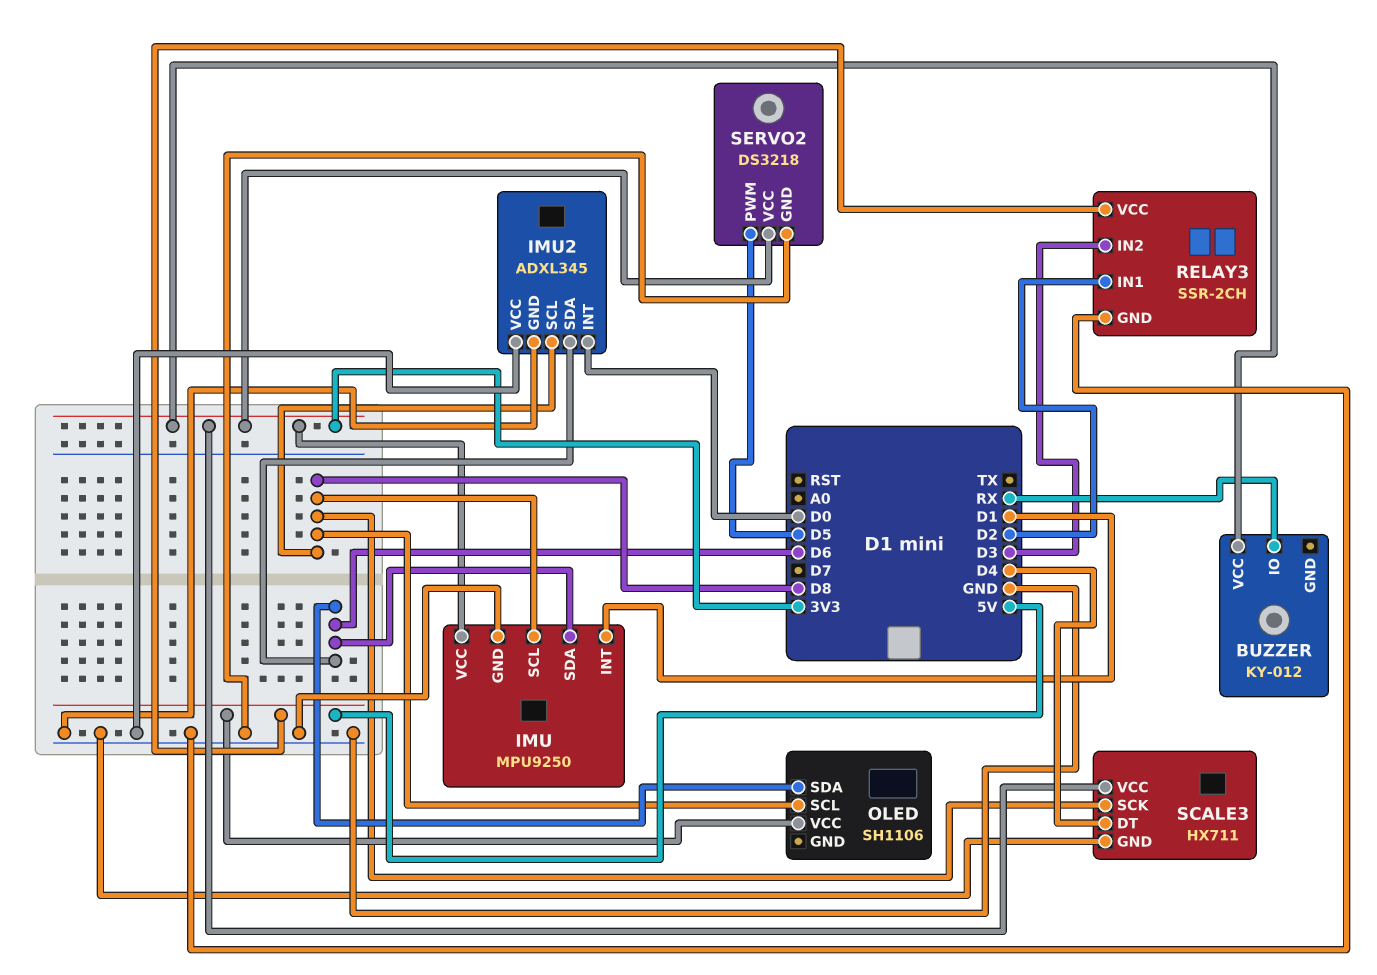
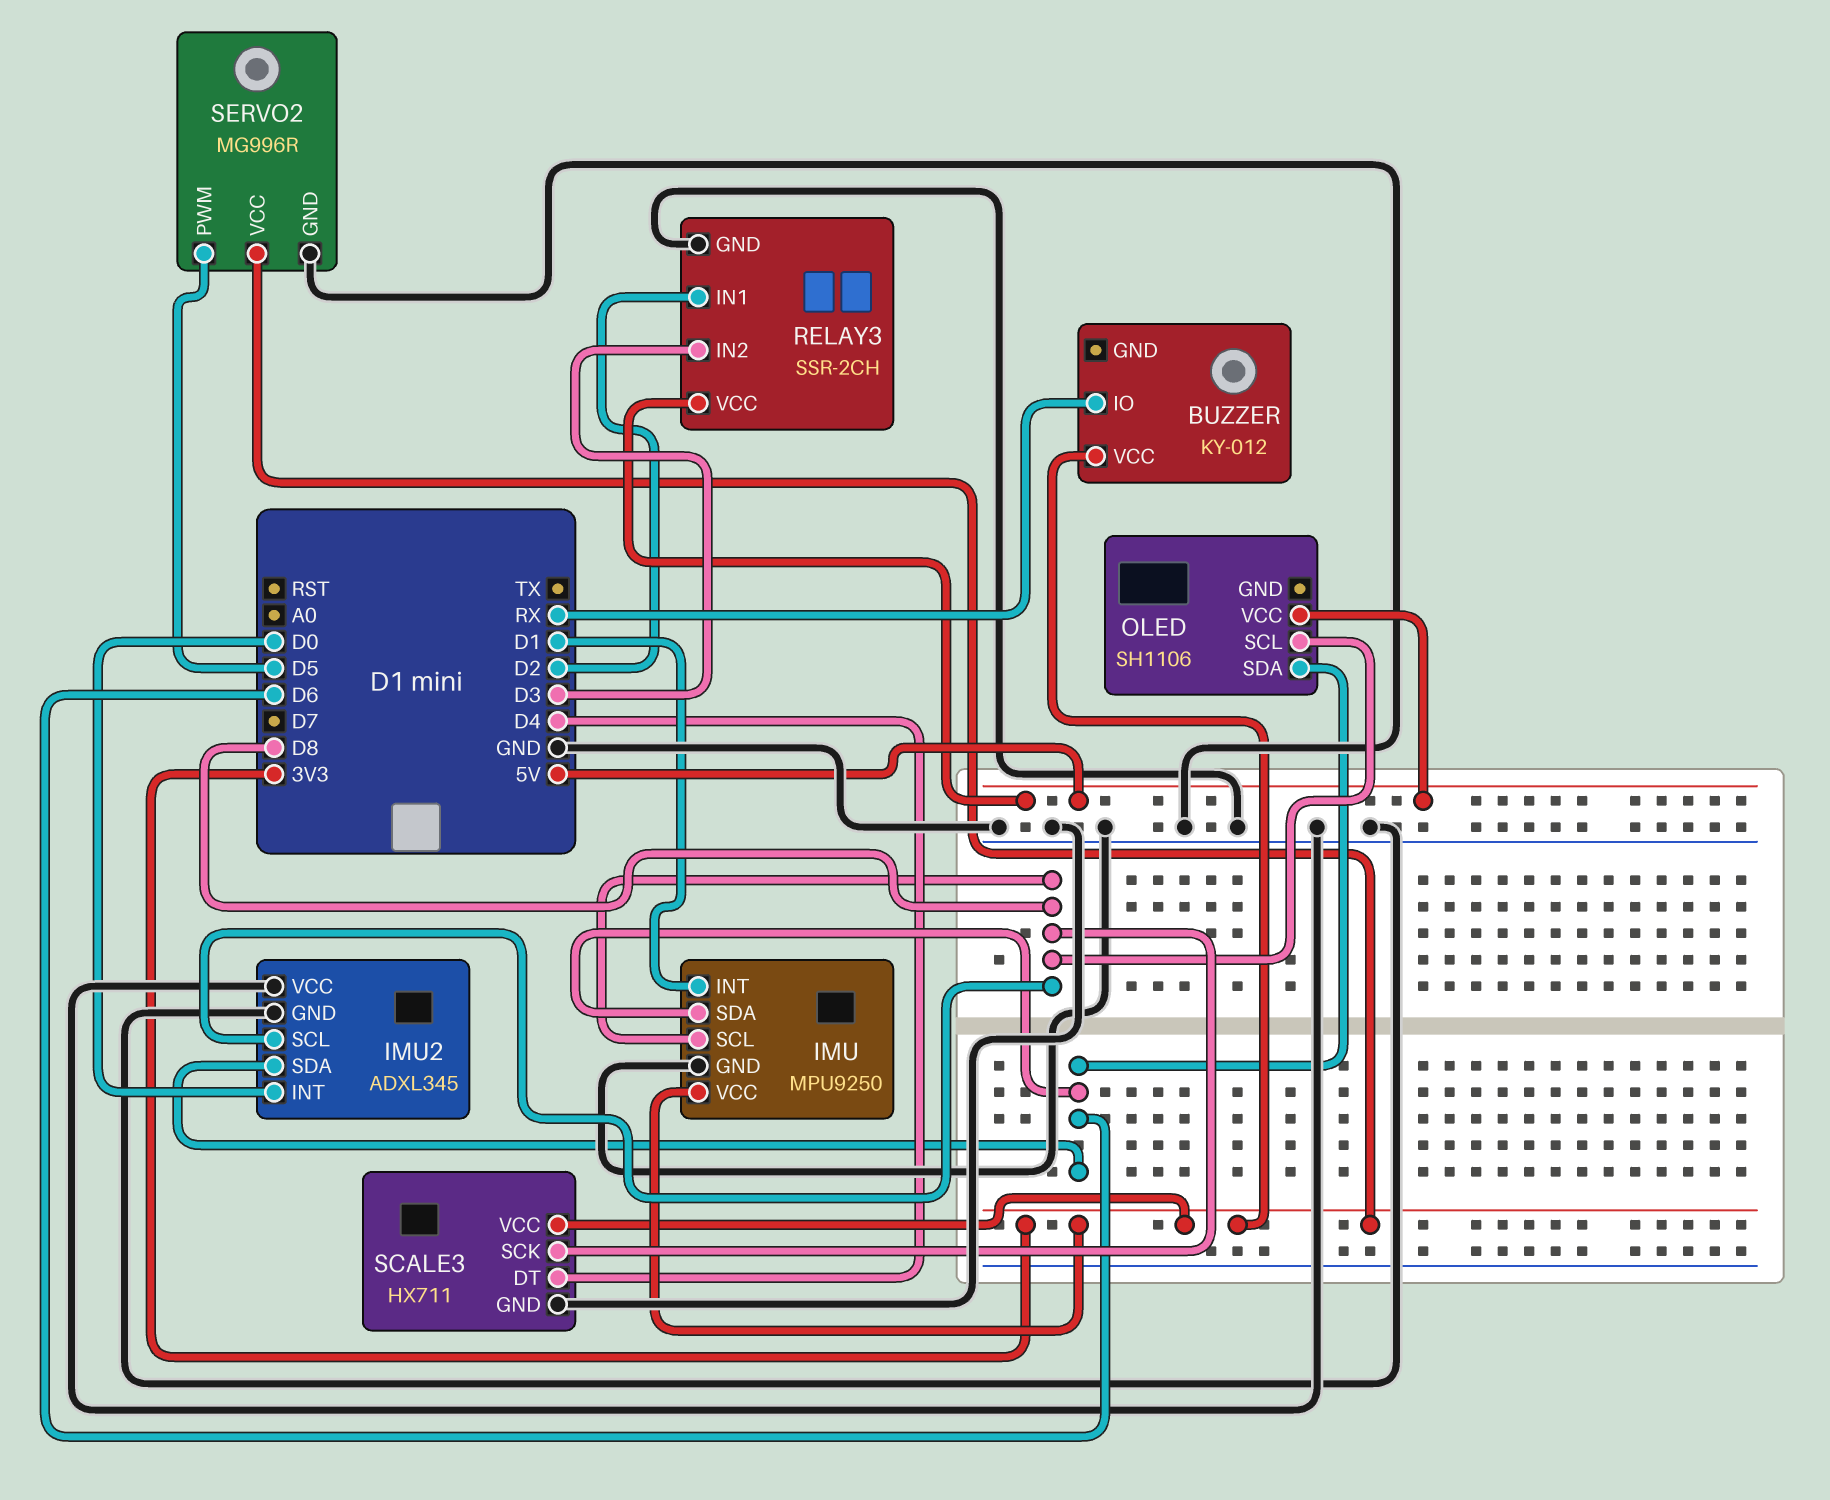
SERVO2: DS3218 -> MG996R

